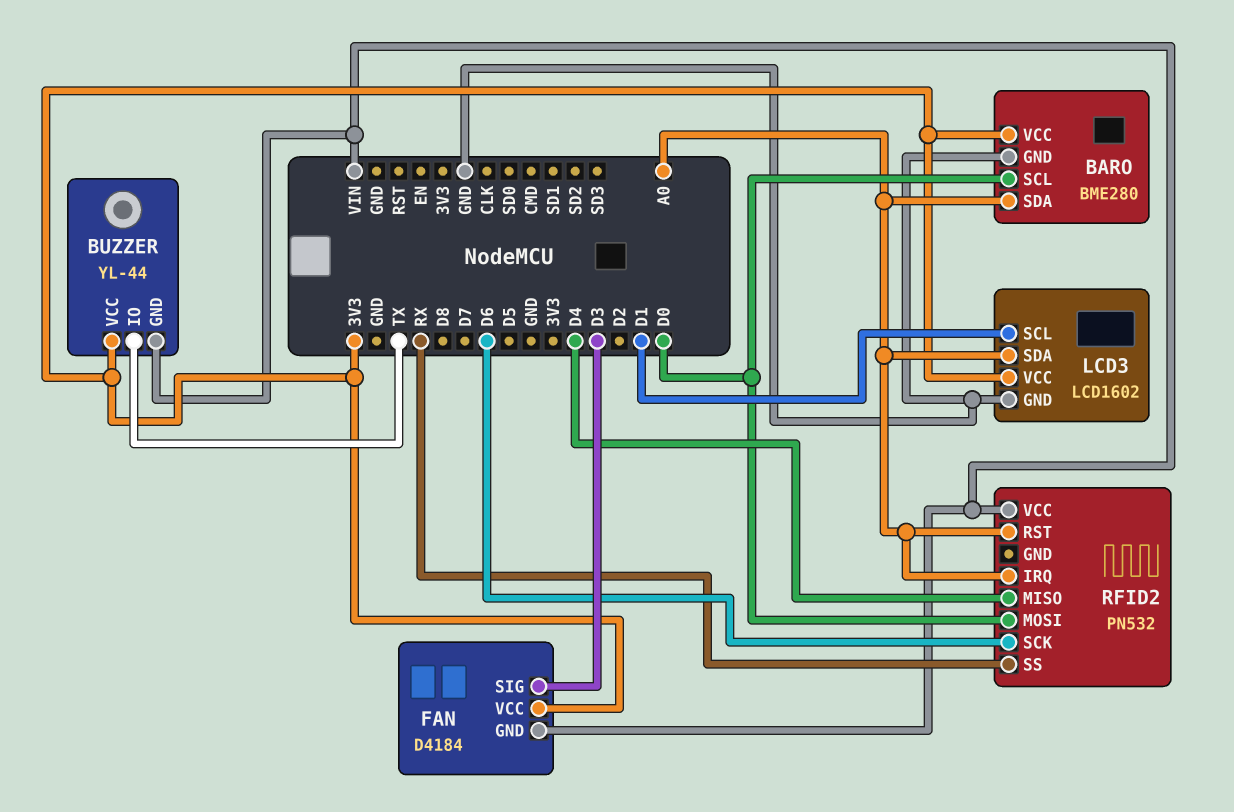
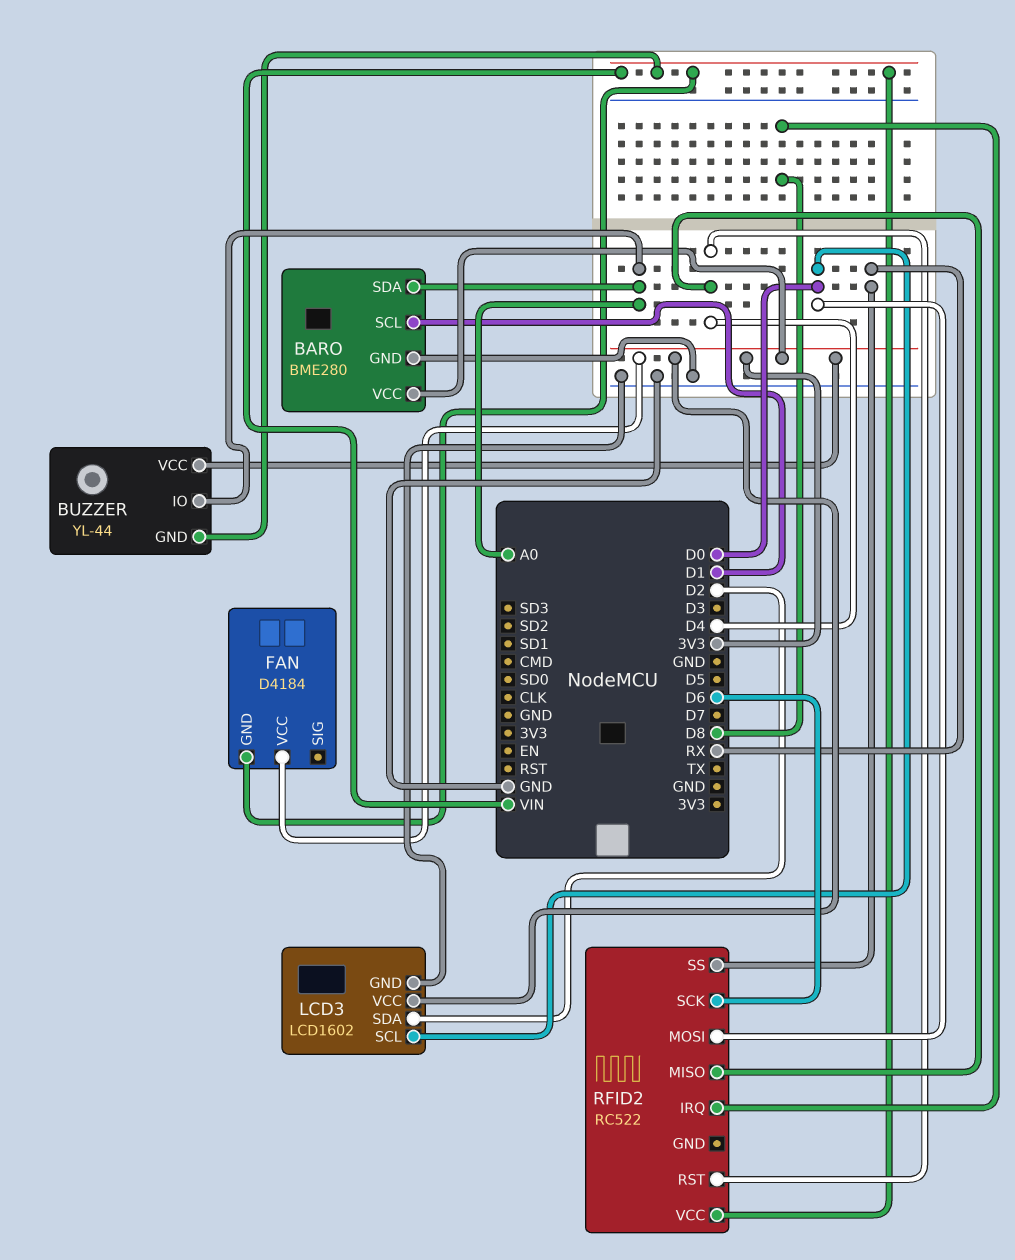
BARO pin SCL: D0 -> D1
BUZZER pin IO: TX -> A0
FAN pin SIG: D3 -> none
LCD3 pin SCL: D1 -> D0
LCD3 pin SDA: A0 -> D2
RFID2: PN532 -> RC522
RFID2 pin IRQ: A0 -> D8
RFID2 pin RST: A0 -> D4

